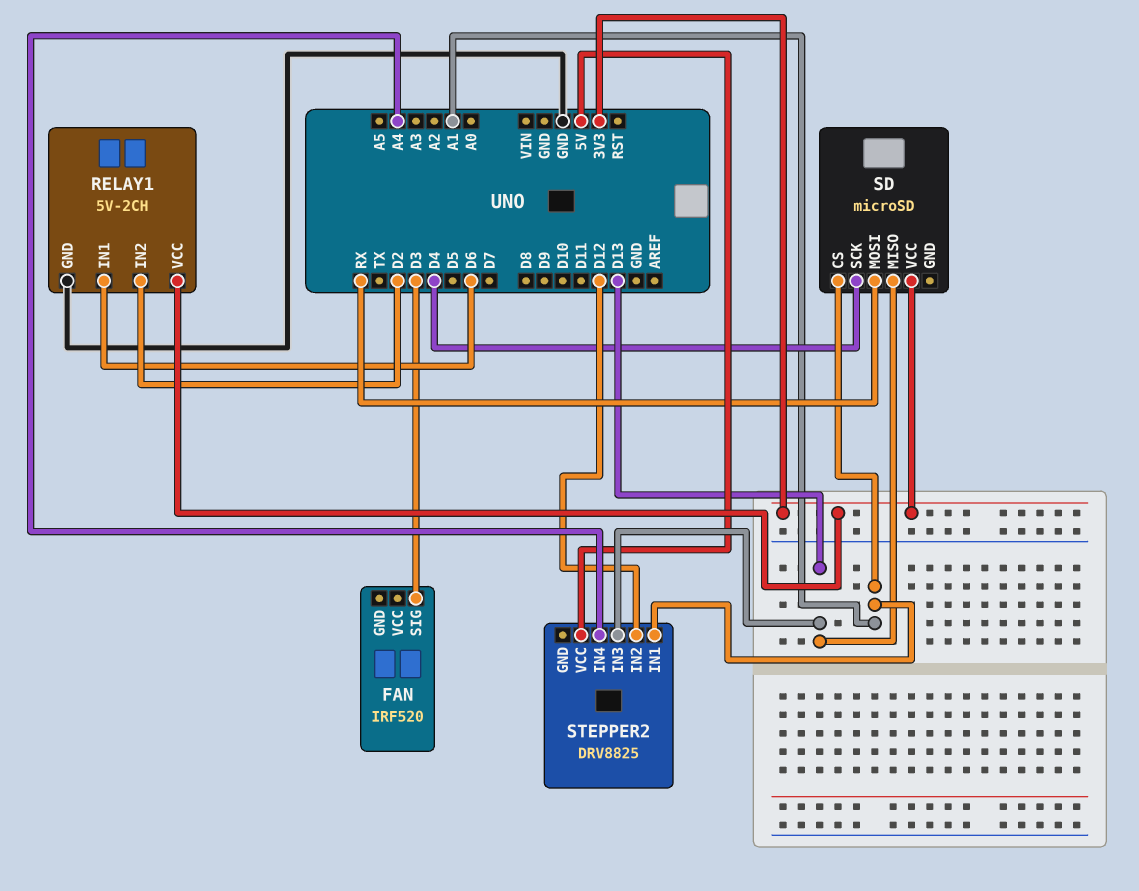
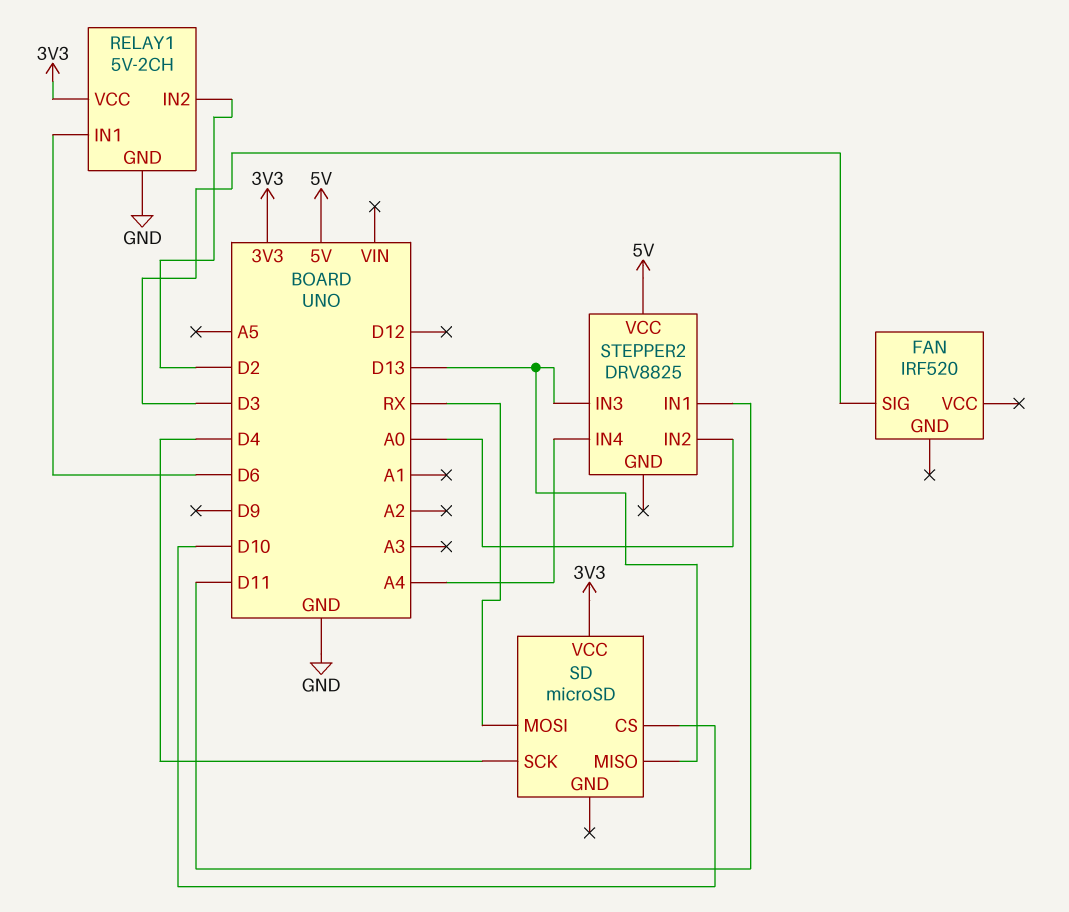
SD pin CS: A1 -> D10
STEPPER2 pin IN1: A1 -> D11
STEPPER2 pin IN2: D12 -> A0

